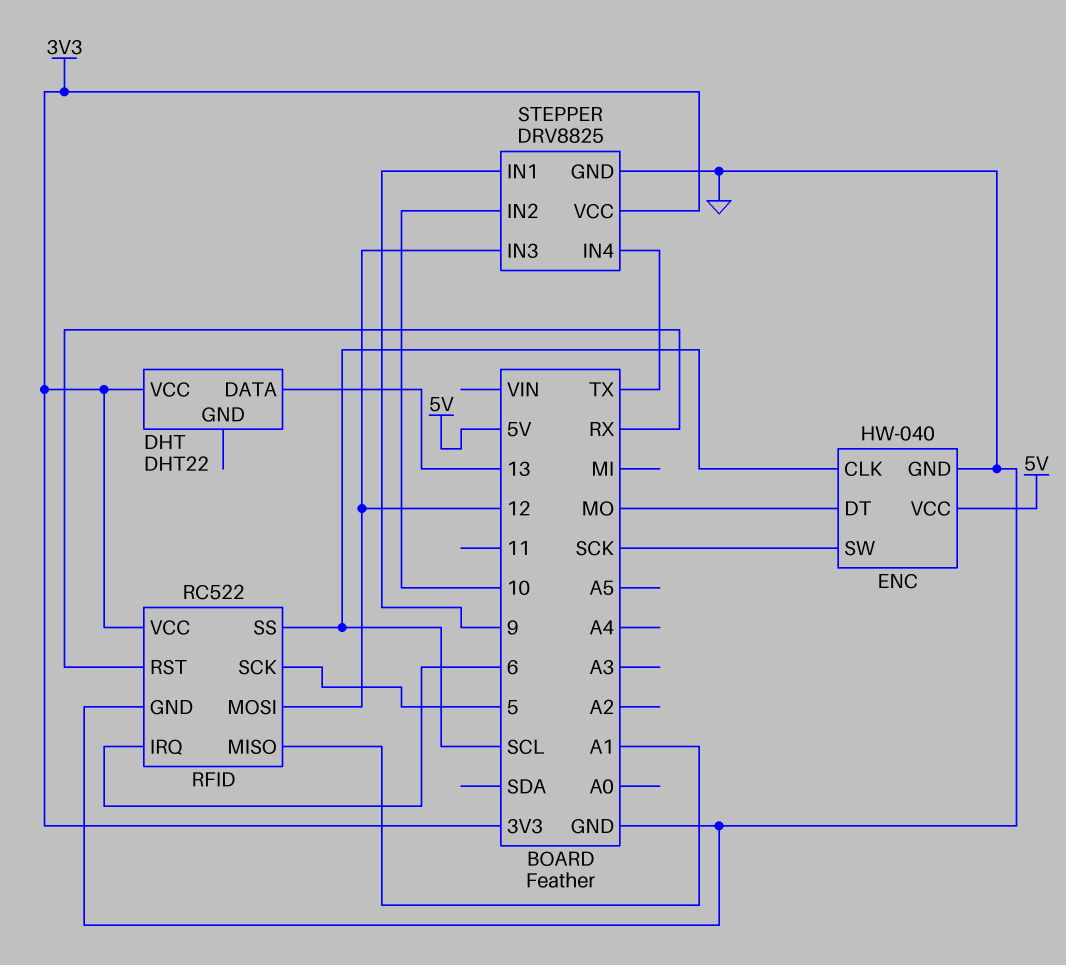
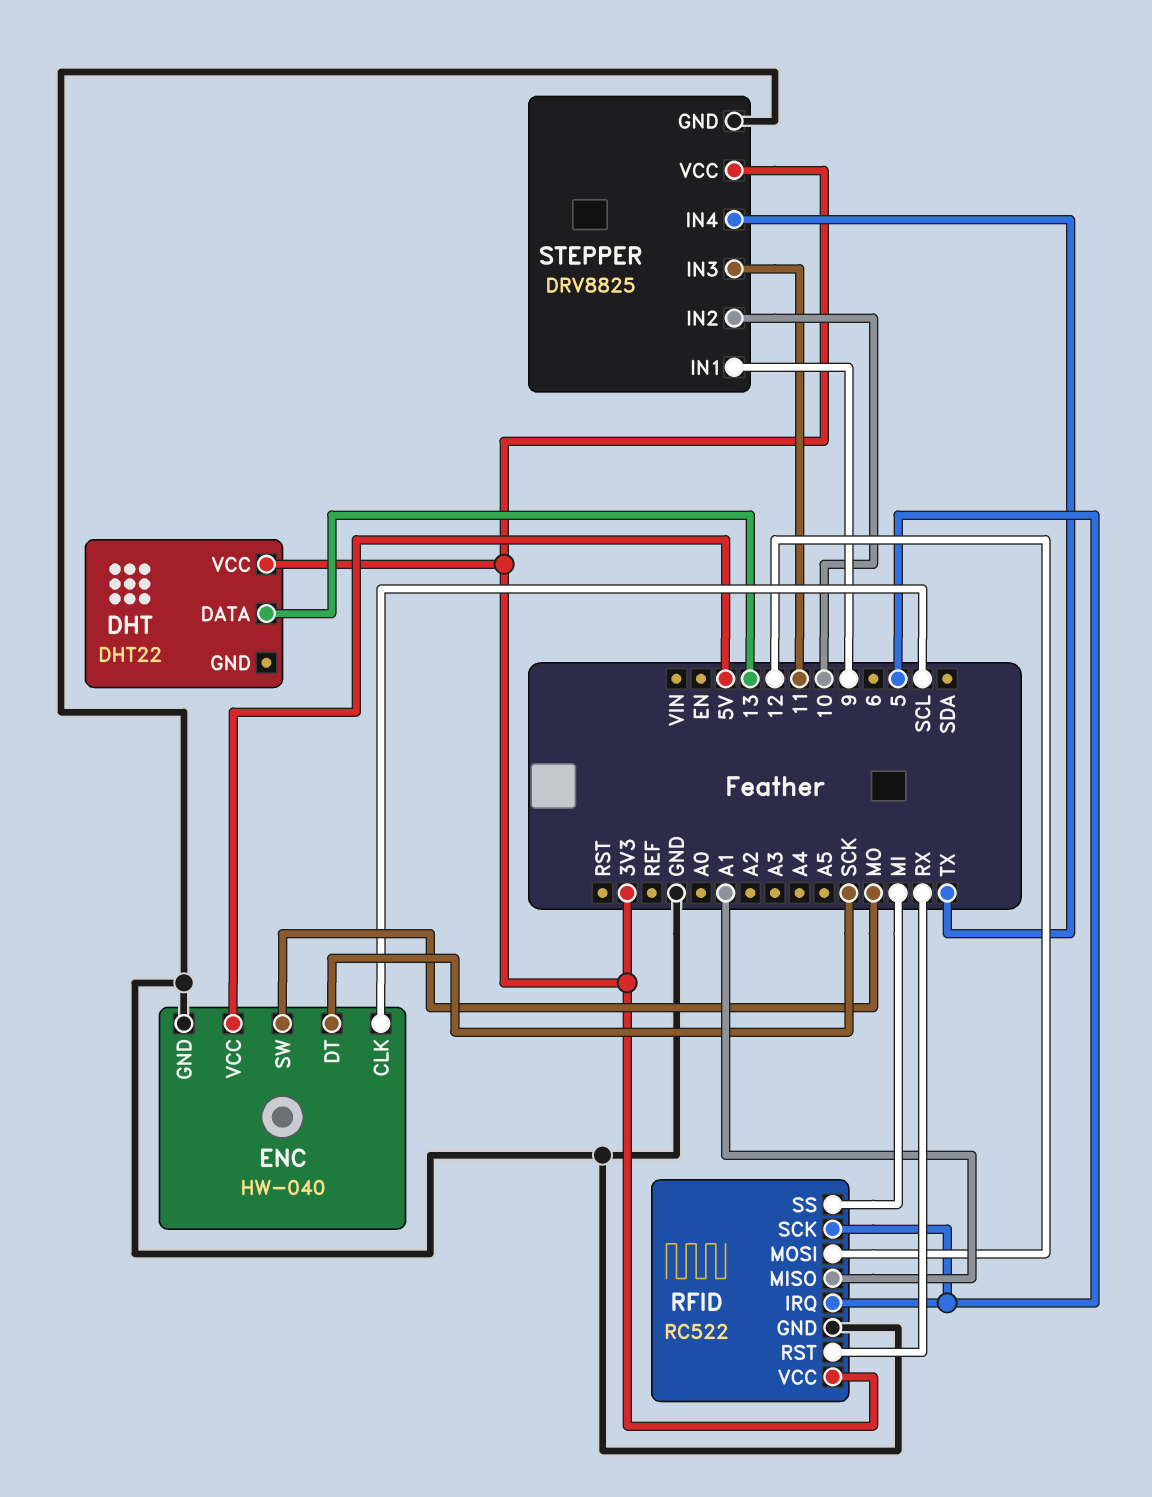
ENC pin DT: MO -> SCK
ENC pin SW: SCK -> MO
RFID pin IRQ: 6 -> 5
RFID pin SS: SCL -> MI
STEPPER pin IN3: 12 -> 11

